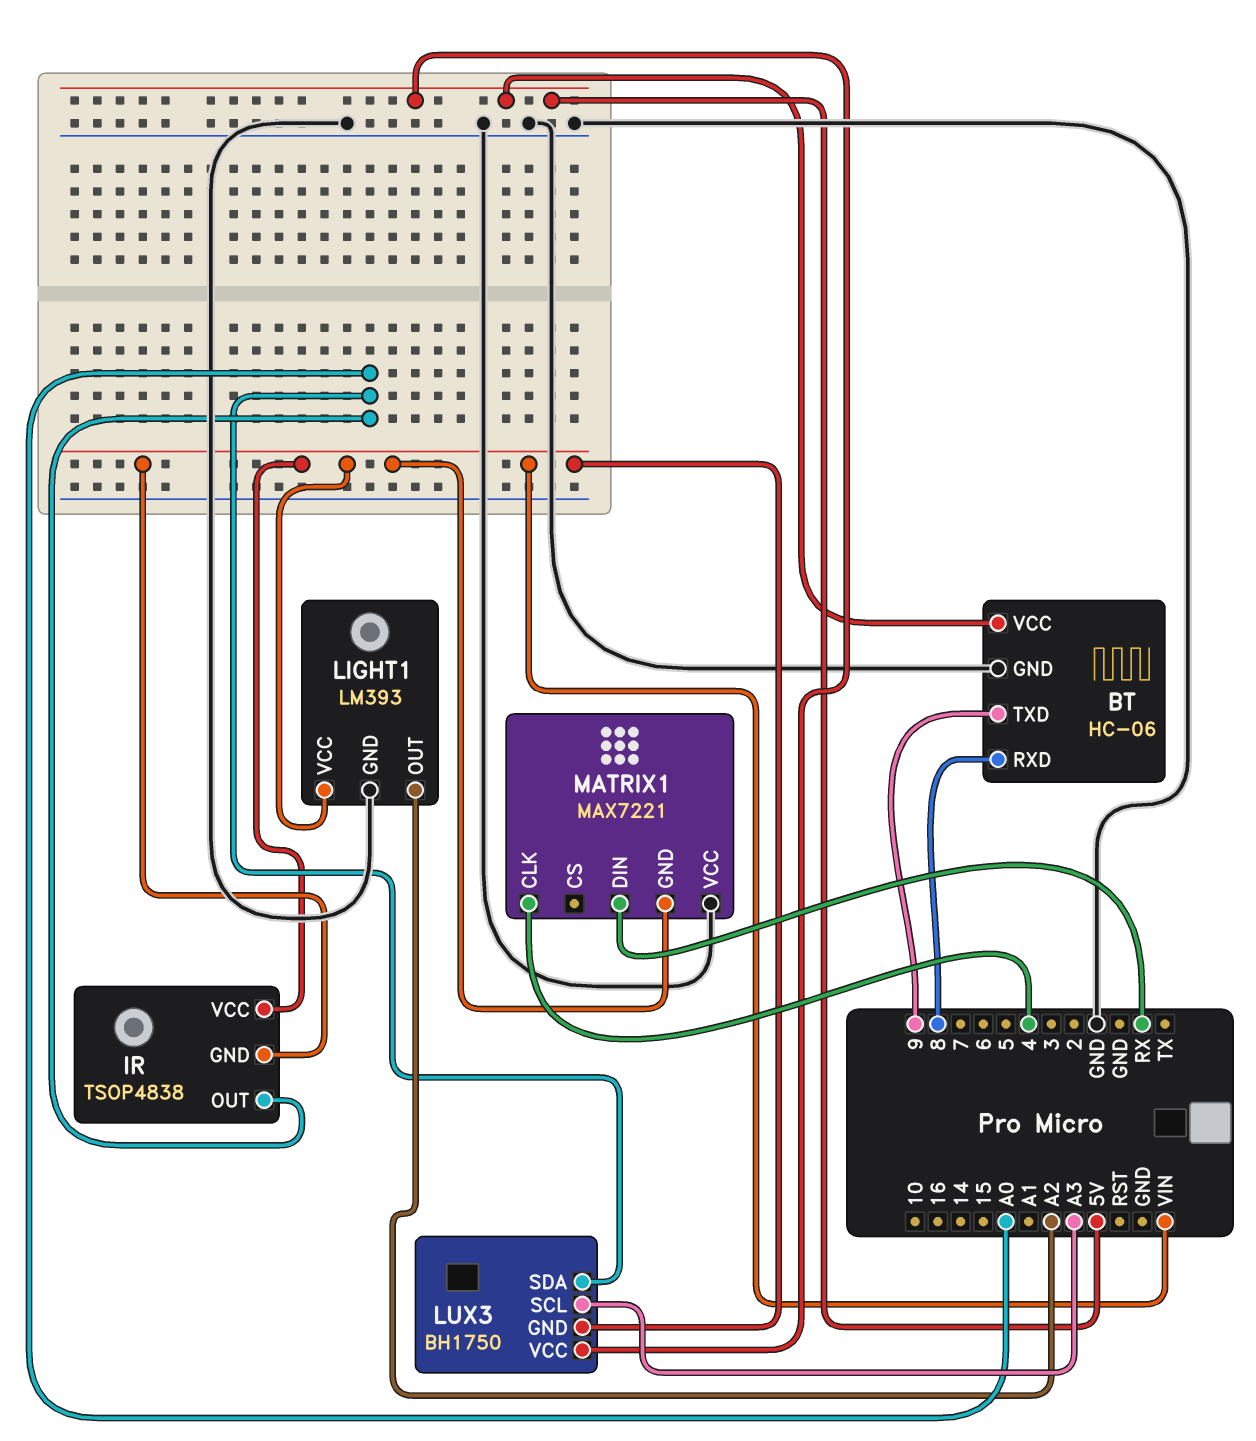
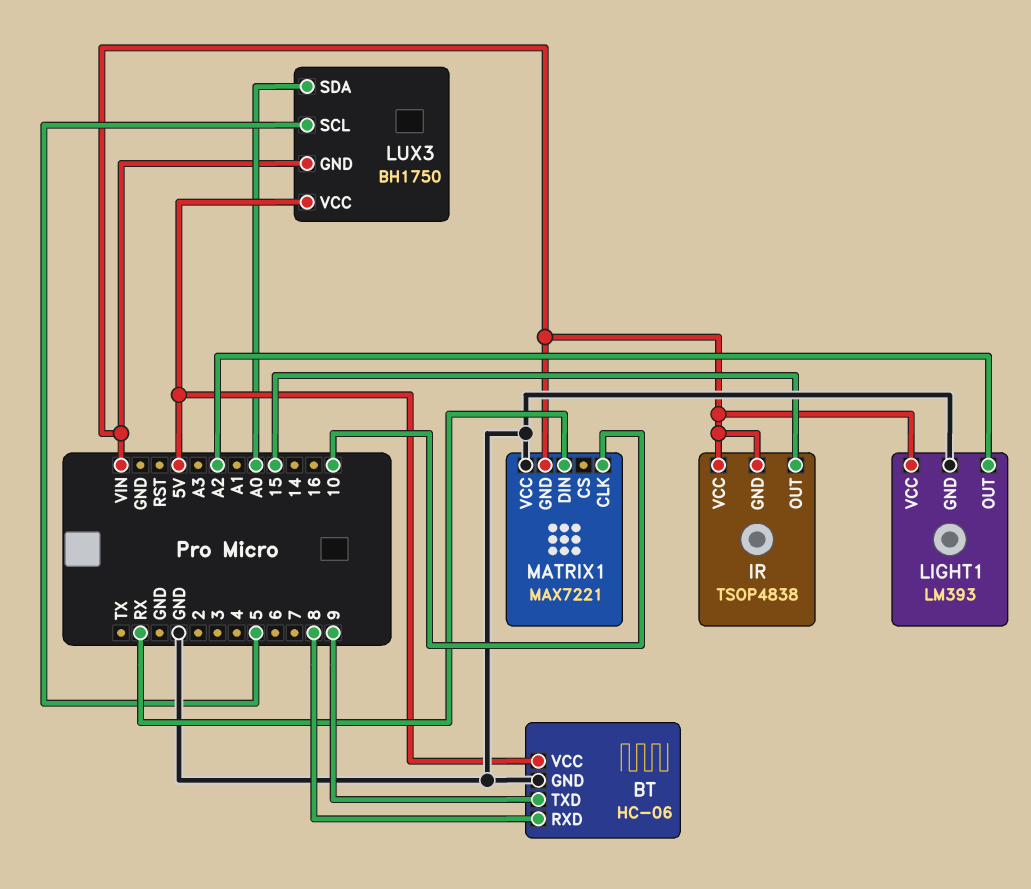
IR pin OUT: A0 -> 15
LUX3 pin SCL: A3 -> 5
MATRIX1 pin CLK: 4 -> 10

